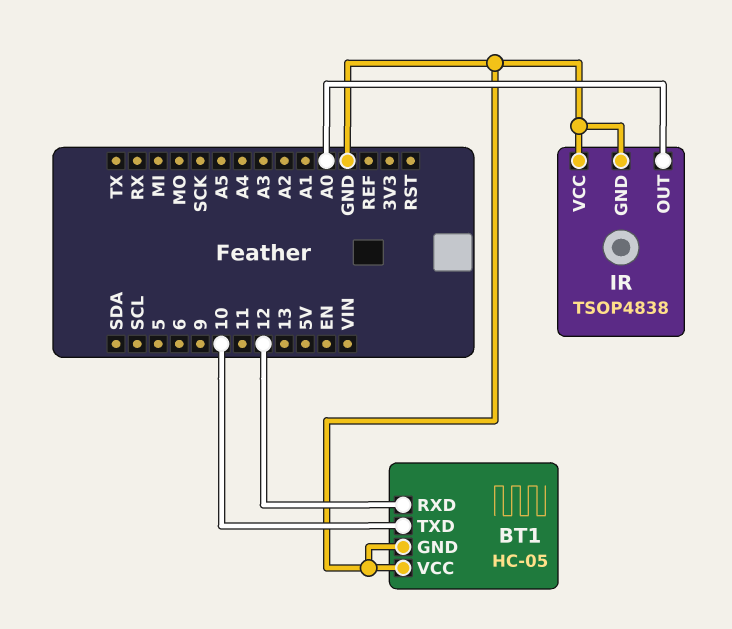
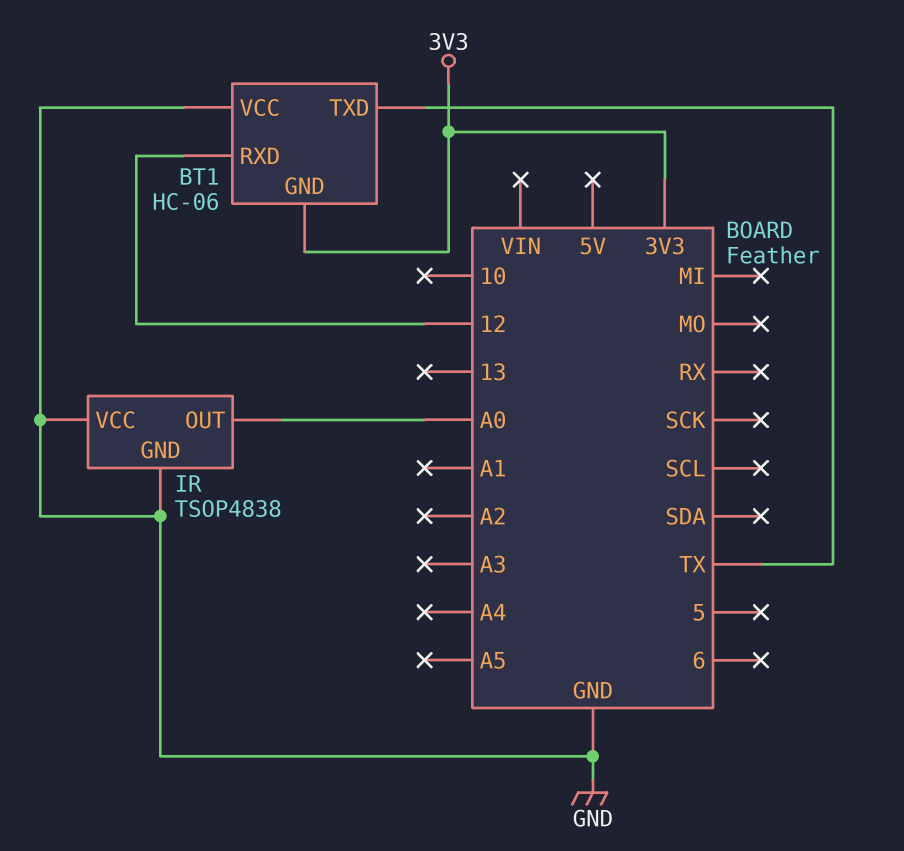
BT1: HC-05 -> HC-06
BT1 pin GND: GND -> 3V3
BT1 pin TXD: 10 -> TX

